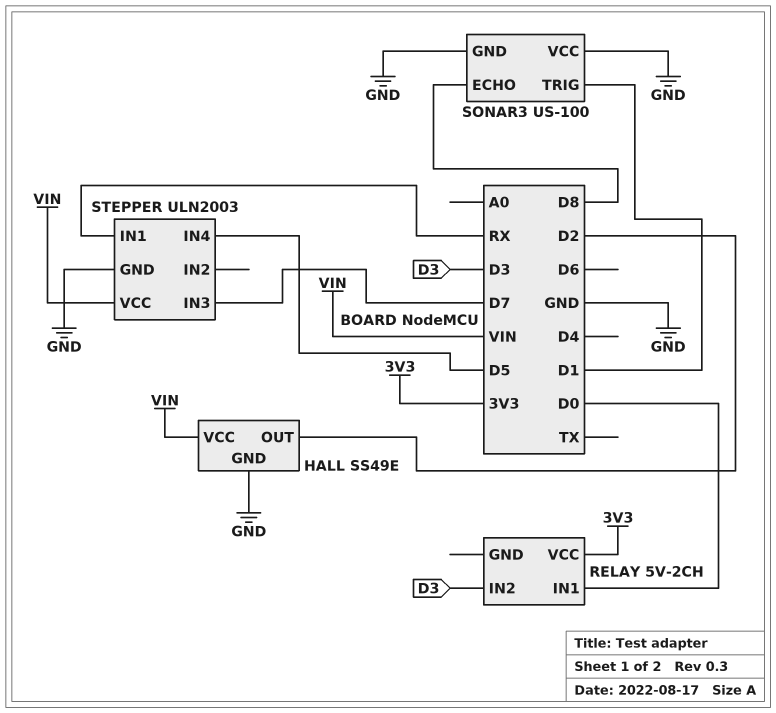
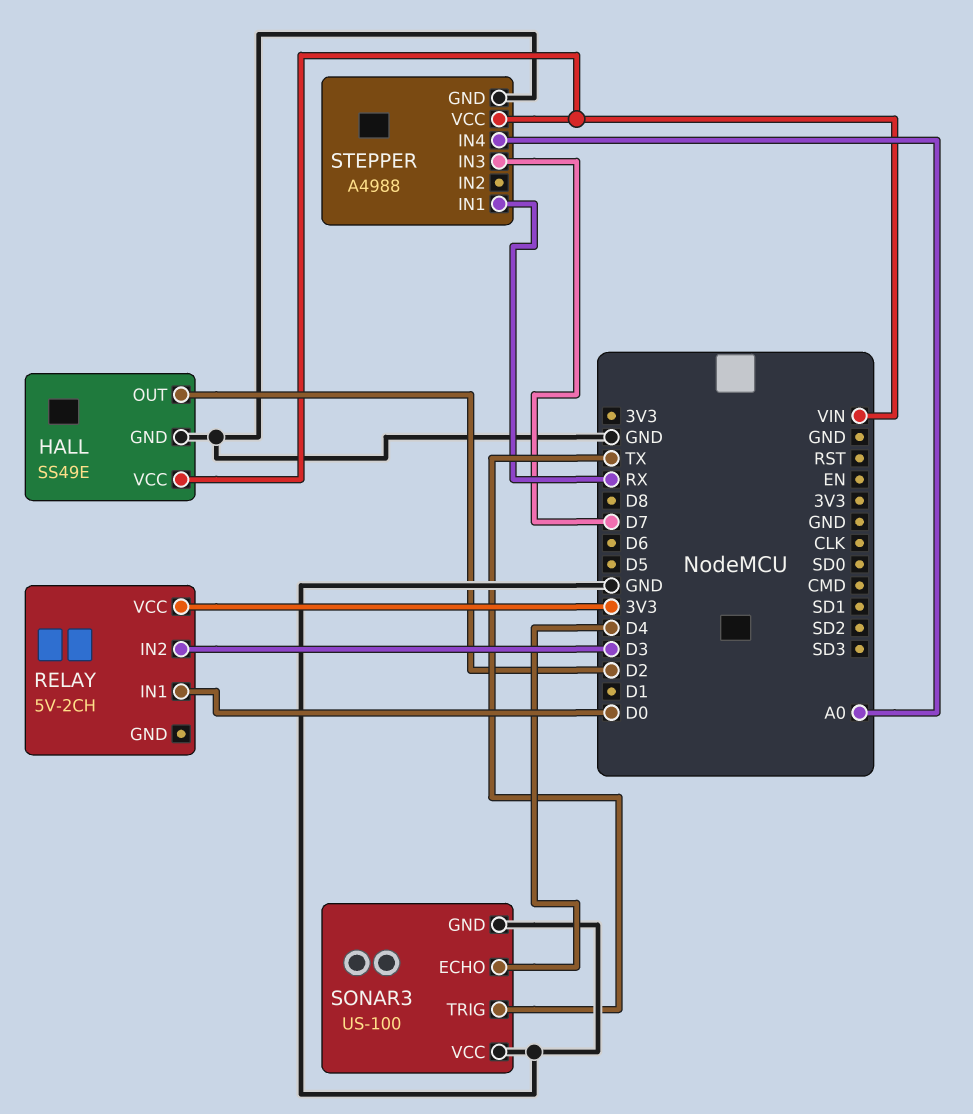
SONAR3 pin ECHO: D8 -> D4
SONAR3 pin TRIG: D1 -> TX
STEPPER: ULN2003 -> A4988
STEPPER pin IN4: D5 -> A0

